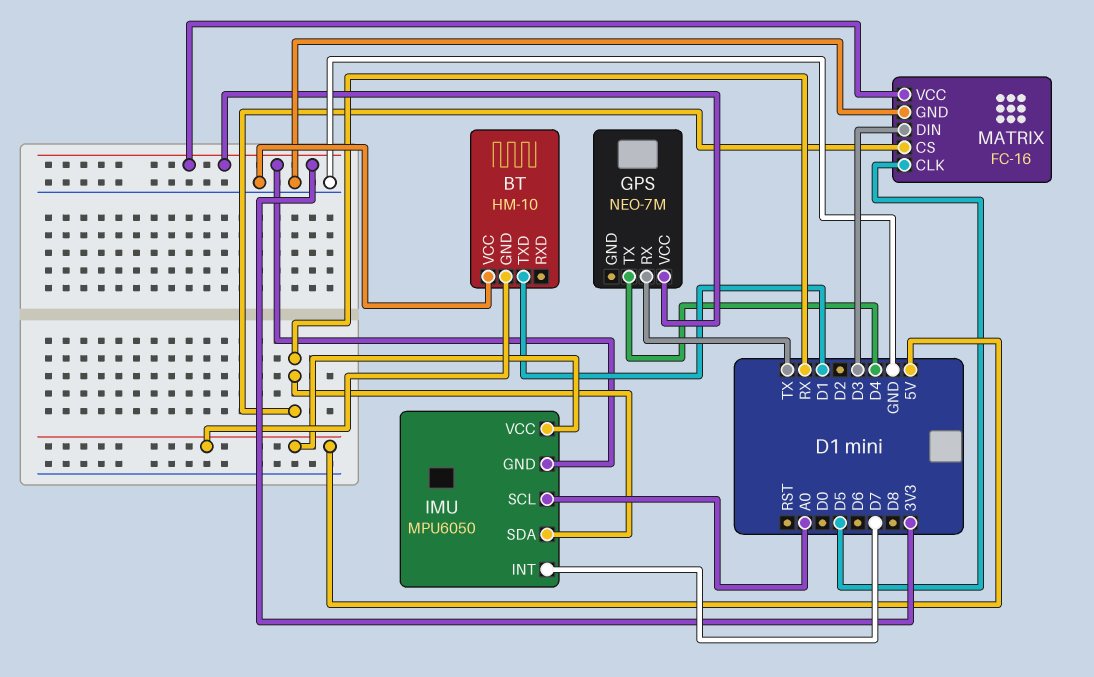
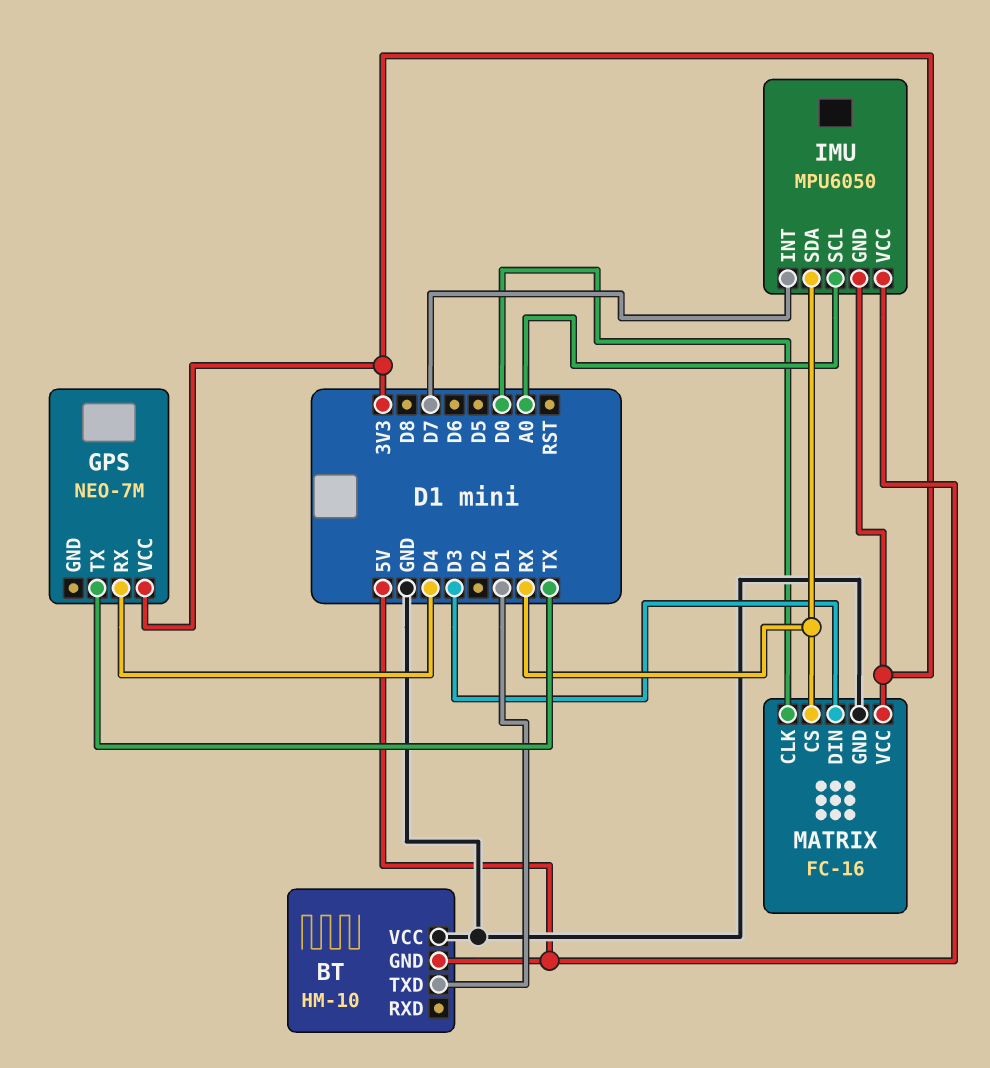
GPS pin RX: TX -> D4
GPS pin TX: D4 -> TX
MATRIX pin CLK: D5 -> D0

